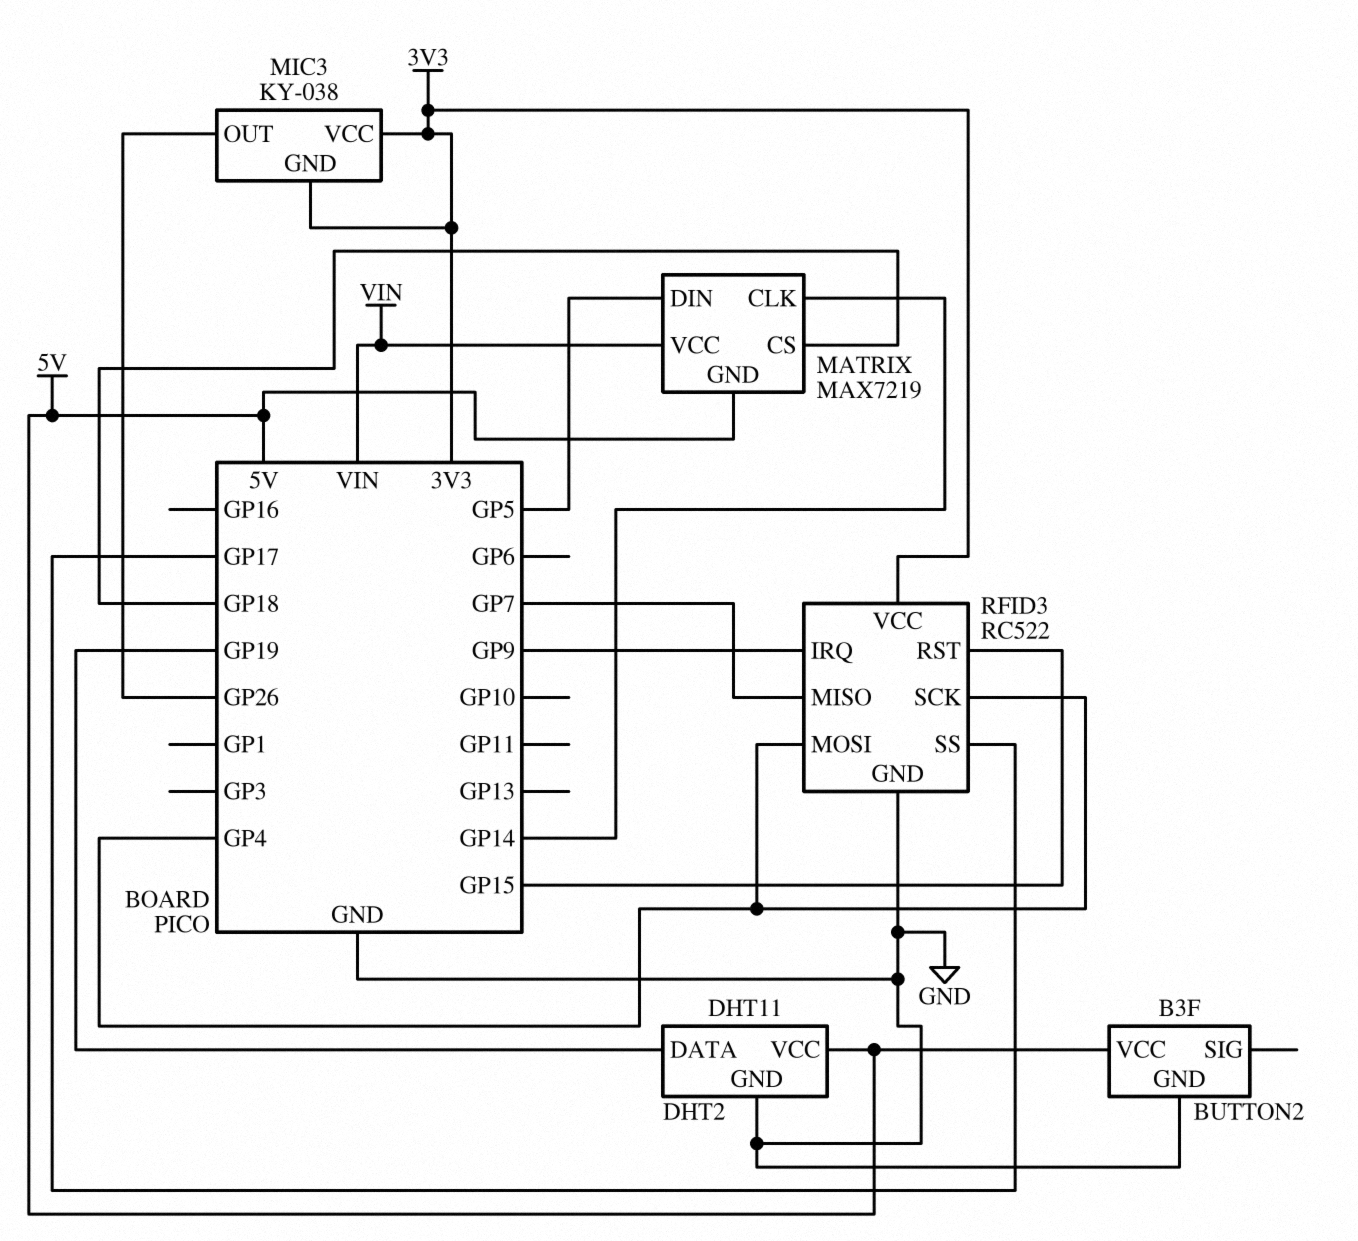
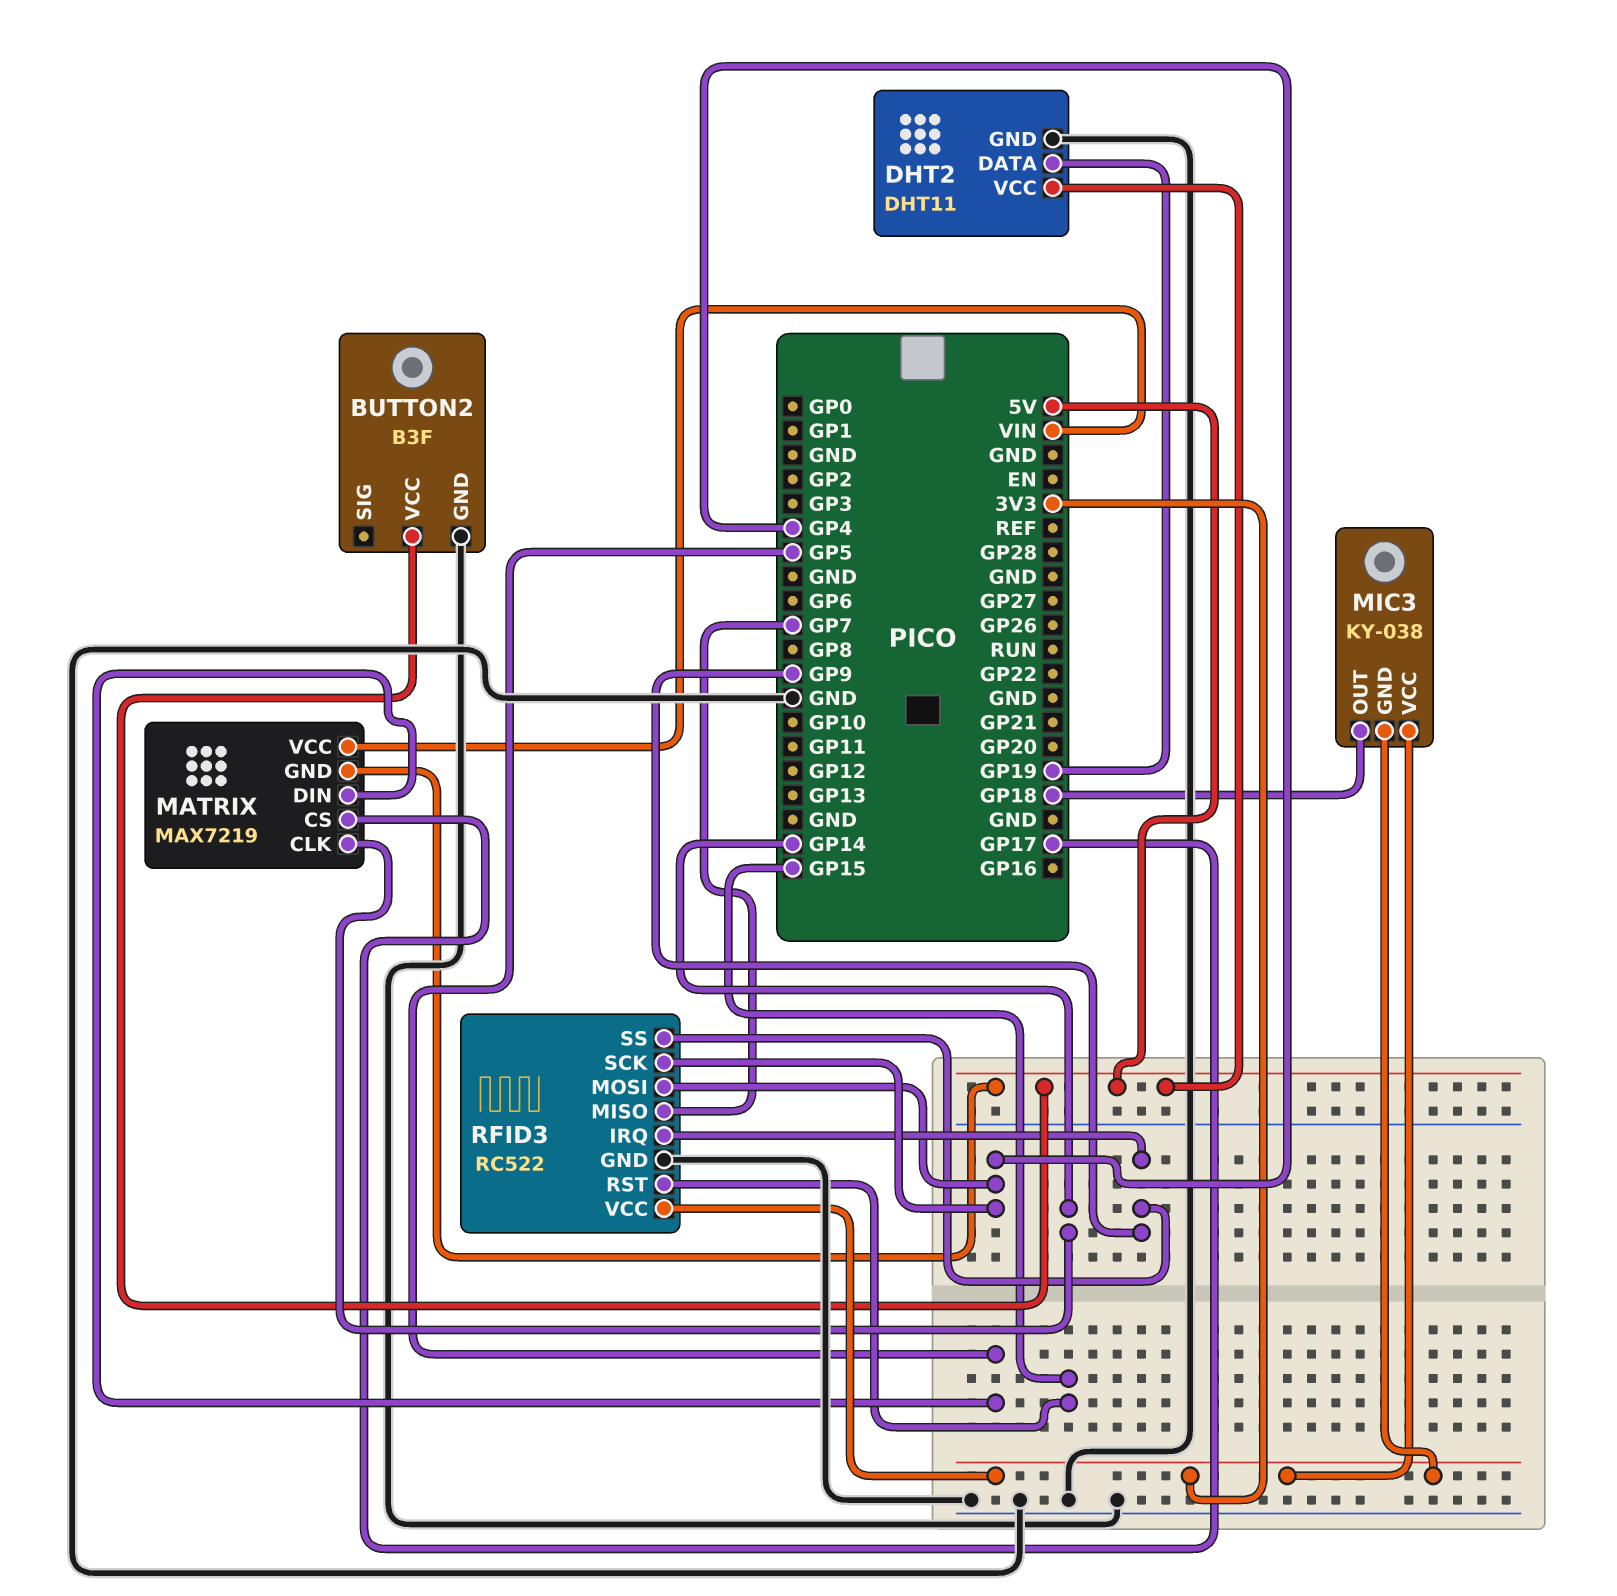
MATRIX pin CS: GP18 -> GP17
MIC3 pin OUT: GP26 -> GP18
RFID3 pin SS: GP17 -> GP9

